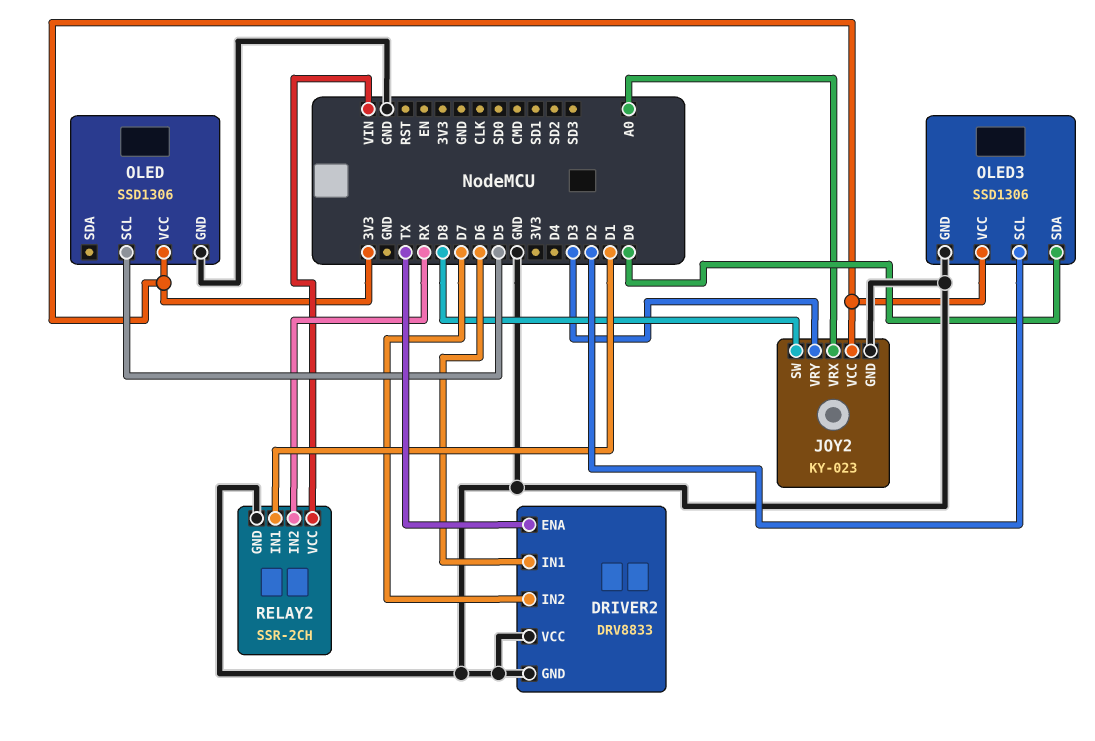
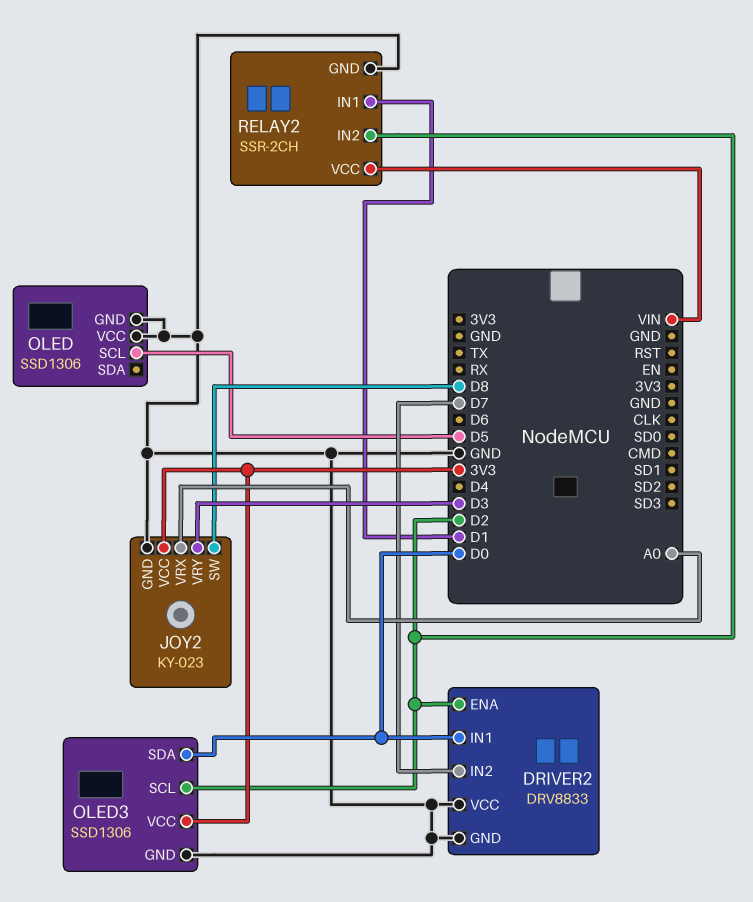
DRIVER2 pin ENA: TX -> D2
DRIVER2 pin IN1: D6 -> D0
OLED pin VCC: 3V3 -> GND
RELAY2 pin IN2: RX -> D2

